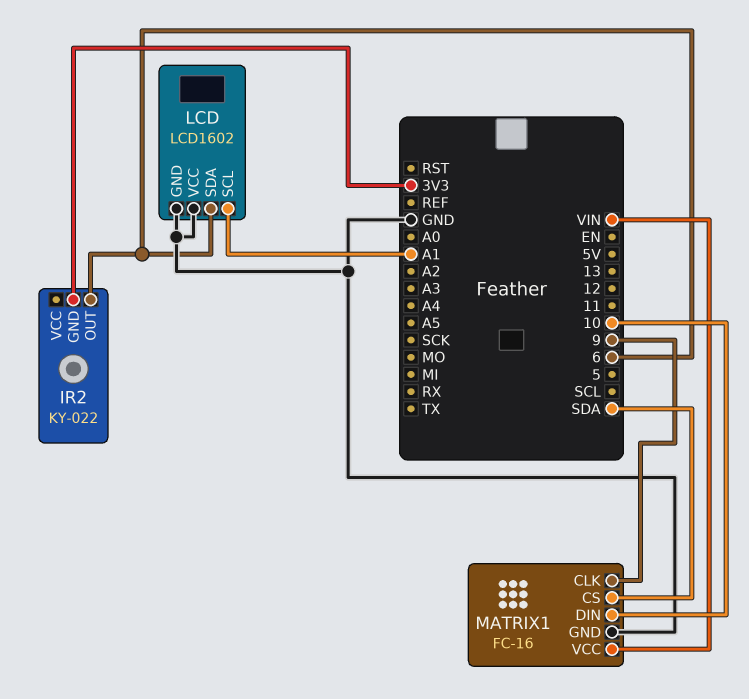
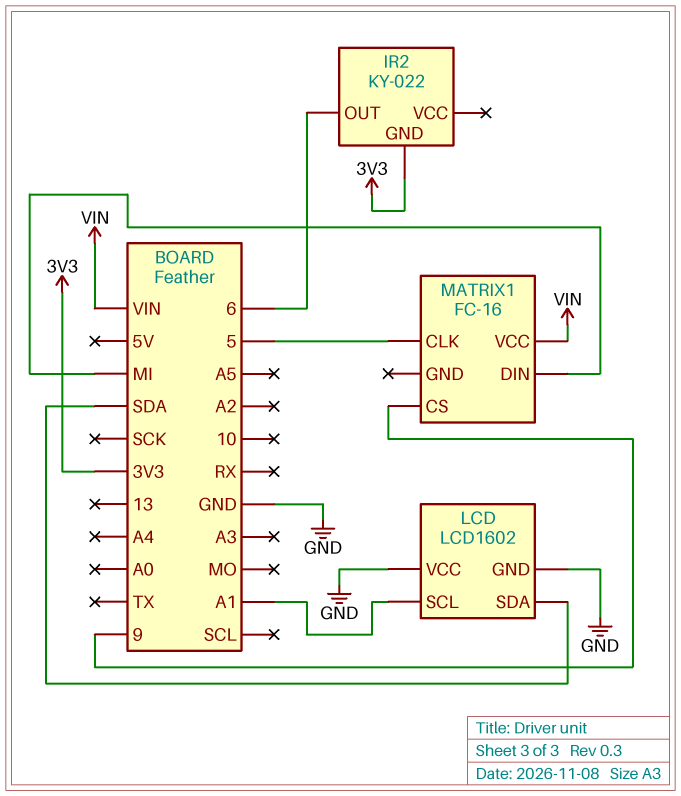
LCD pin SDA: 6 -> SDA
MATRIX1 pin CLK: 9 -> 5
MATRIX1 pin CS: SDA -> 9
MATRIX1 pin DIN: 10 -> MI
MATRIX1 pin GND: GND -> none

